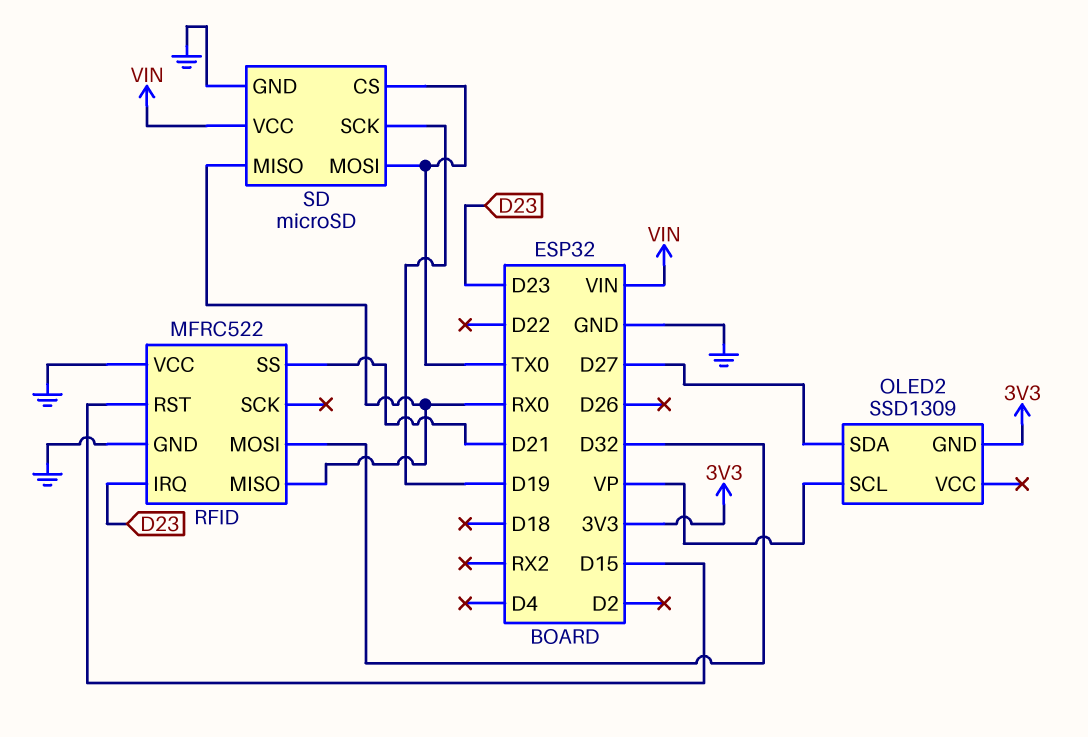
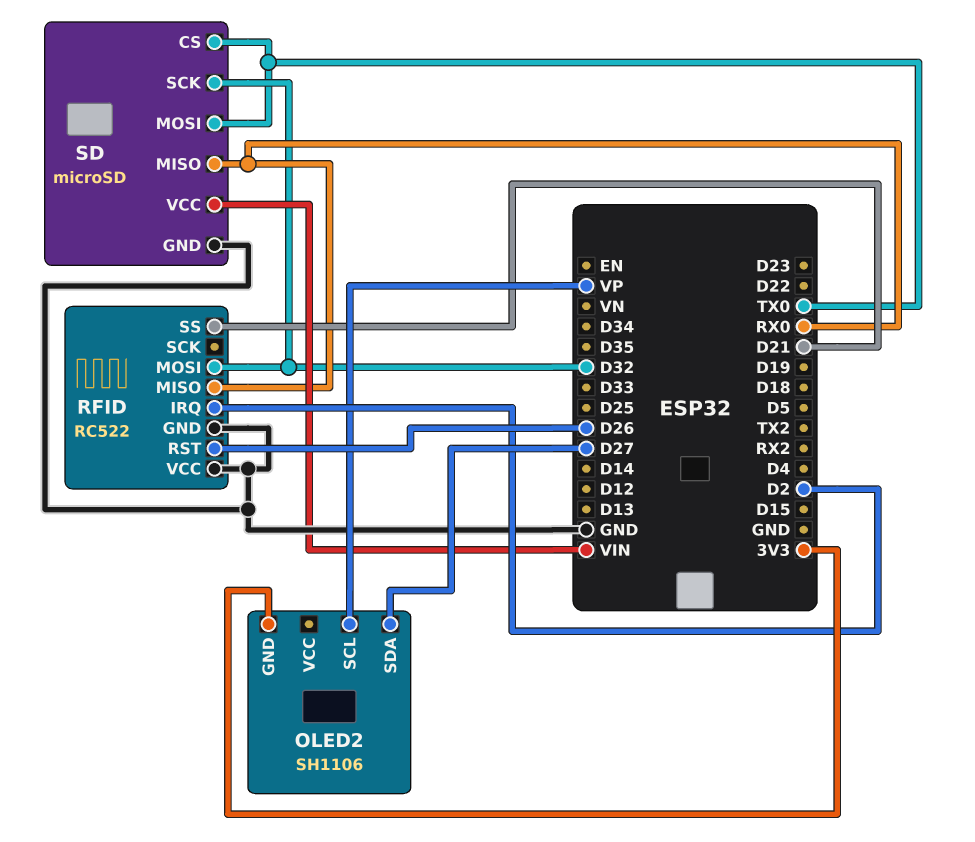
OLED2: SSD1309 -> SH1106
RFID: MFRC522 -> RC522
RFID pin IRQ: D23 -> D2
RFID pin RST: D15 -> D26
SD pin SCK: D19 -> D32

